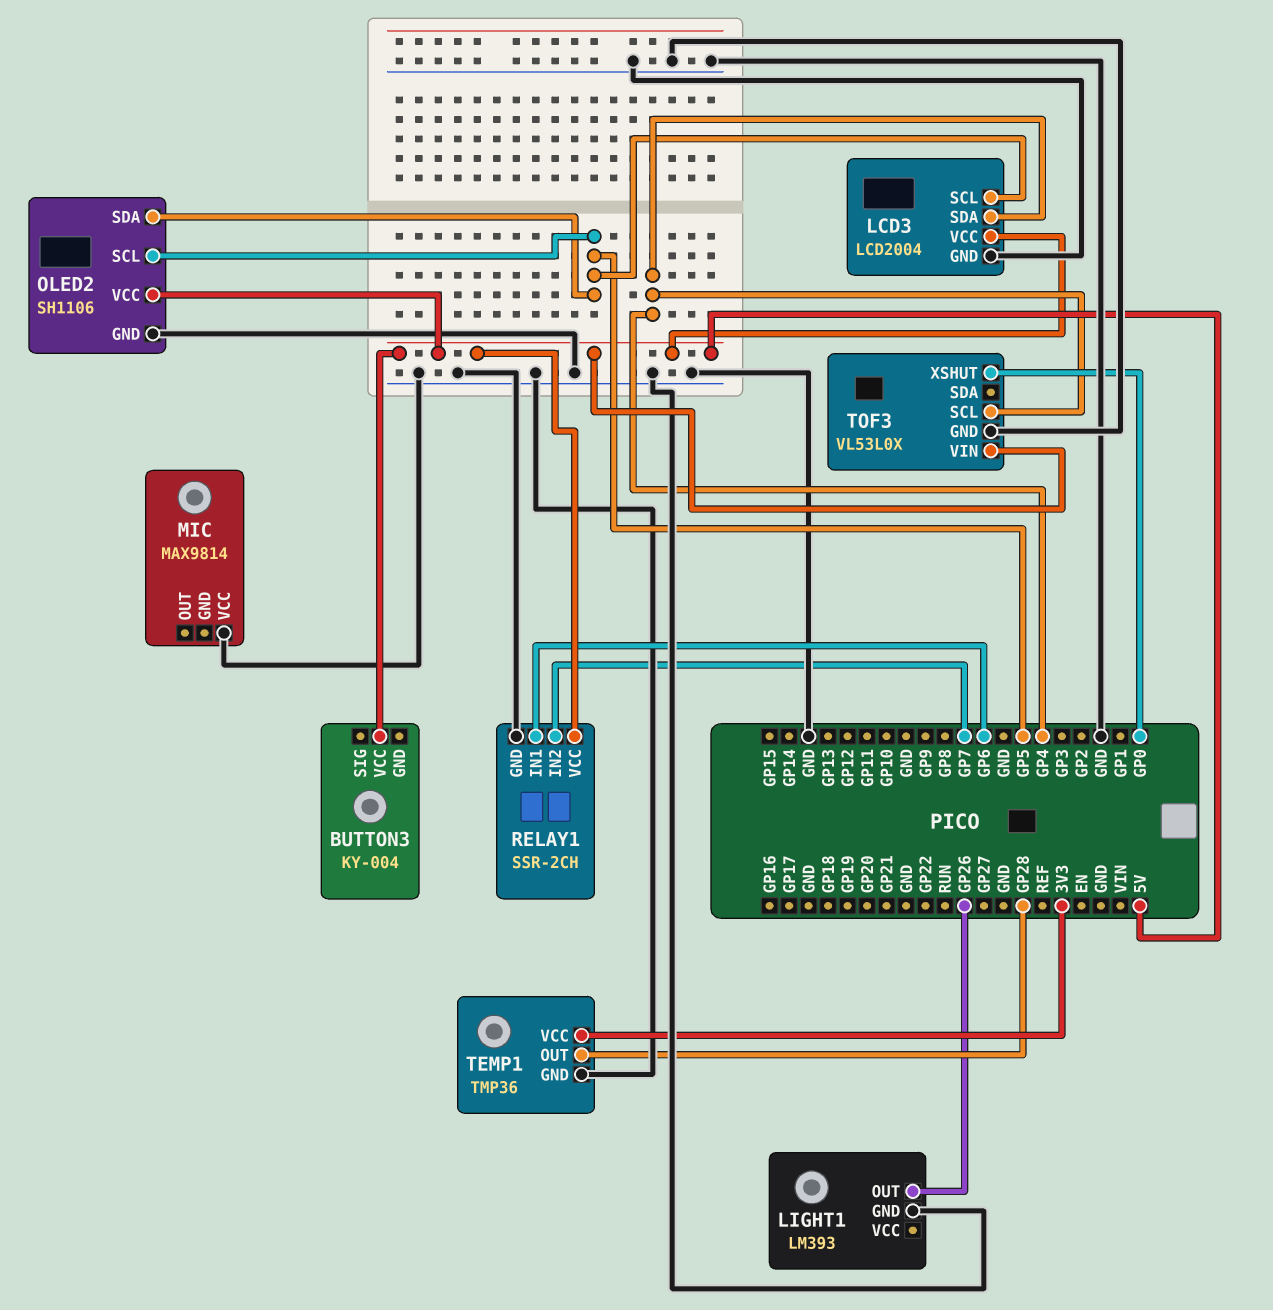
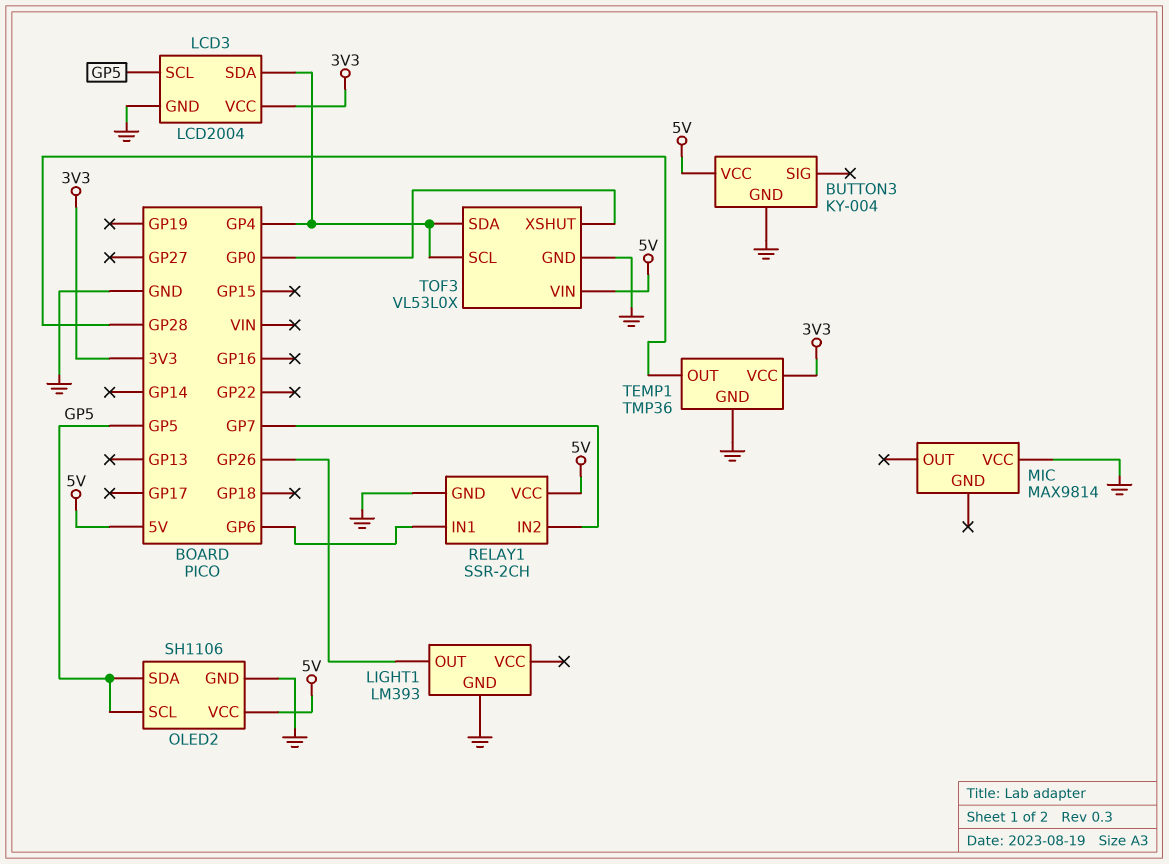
BUTTON3 pin GND: none -> GND
LCD3 pin VCC: 5V -> 3V3
TOF3 pin SDA: none -> GP4

